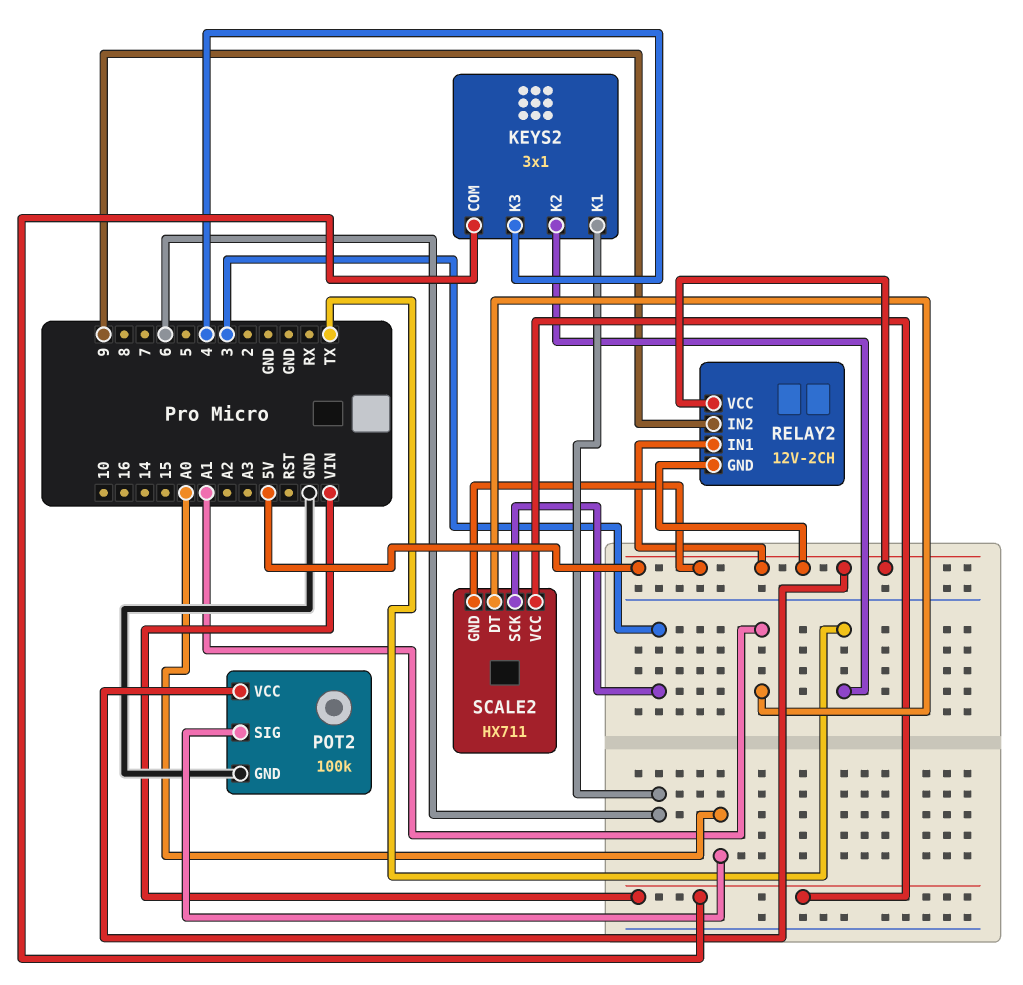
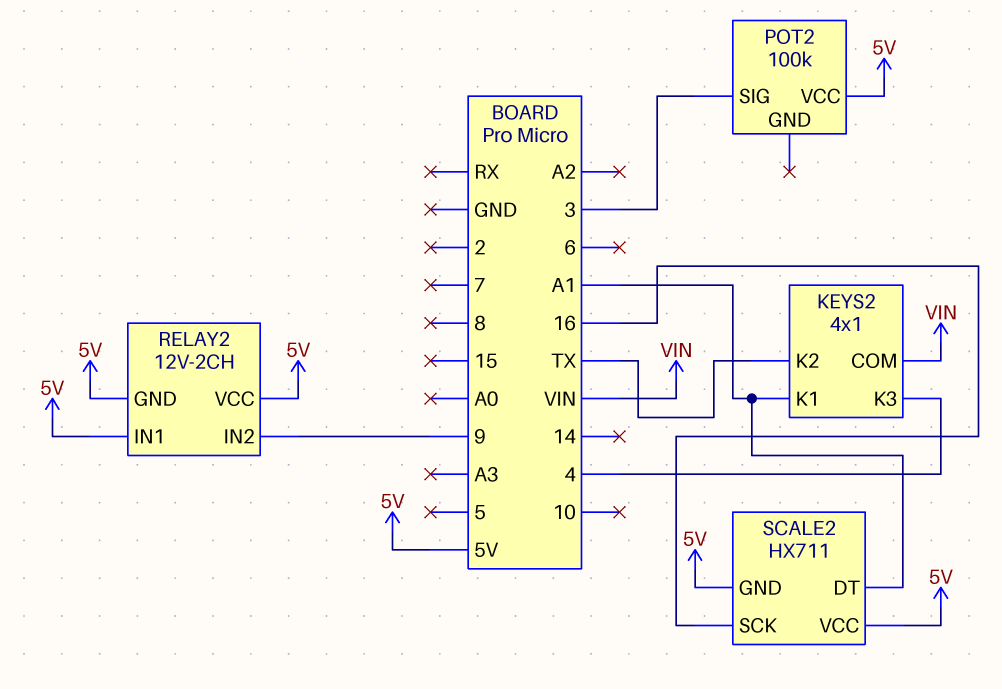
KEYS2: 3x1 -> 4x1
KEYS2 pin K1: 6 -> A1
POT2 pin GND: GND -> none
POT2 pin SIG: A0 -> 3
SCALE2 pin SCK: 3 -> 16
SCALE2 pin VCC: VIN -> 5V

